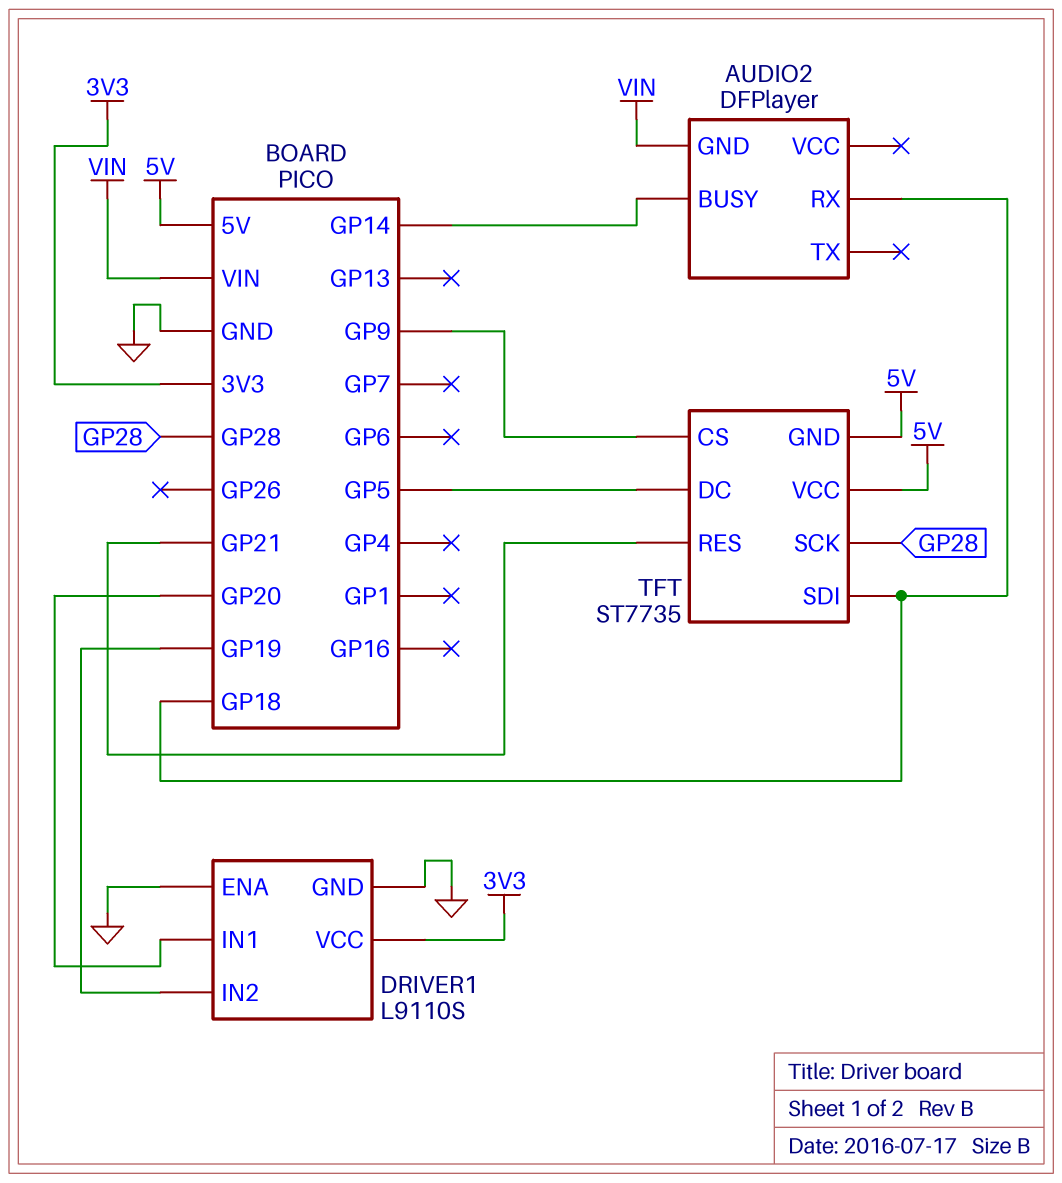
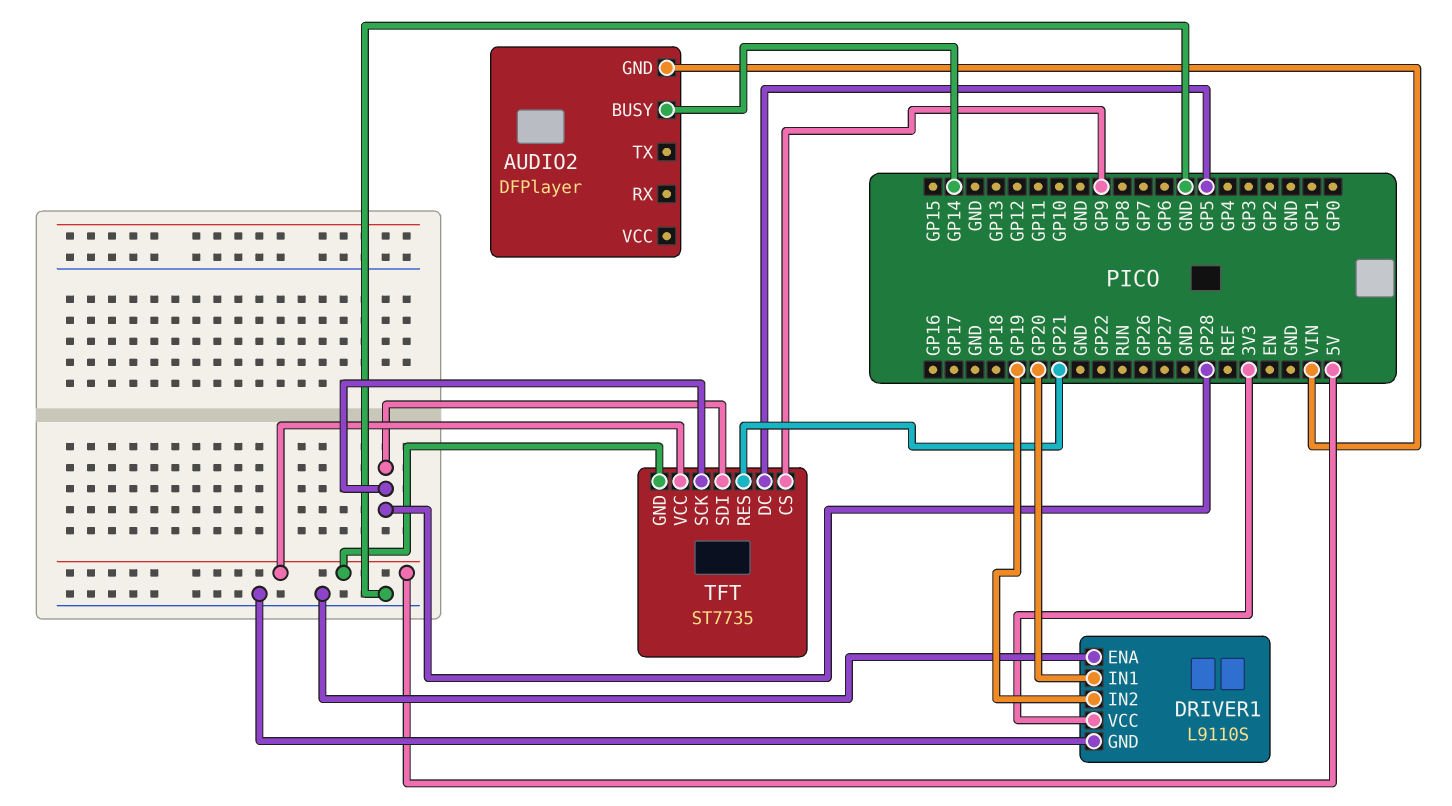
AUDIO2 pin RX: GP18 -> none
TFT pin SDI: GP18 -> GP28

